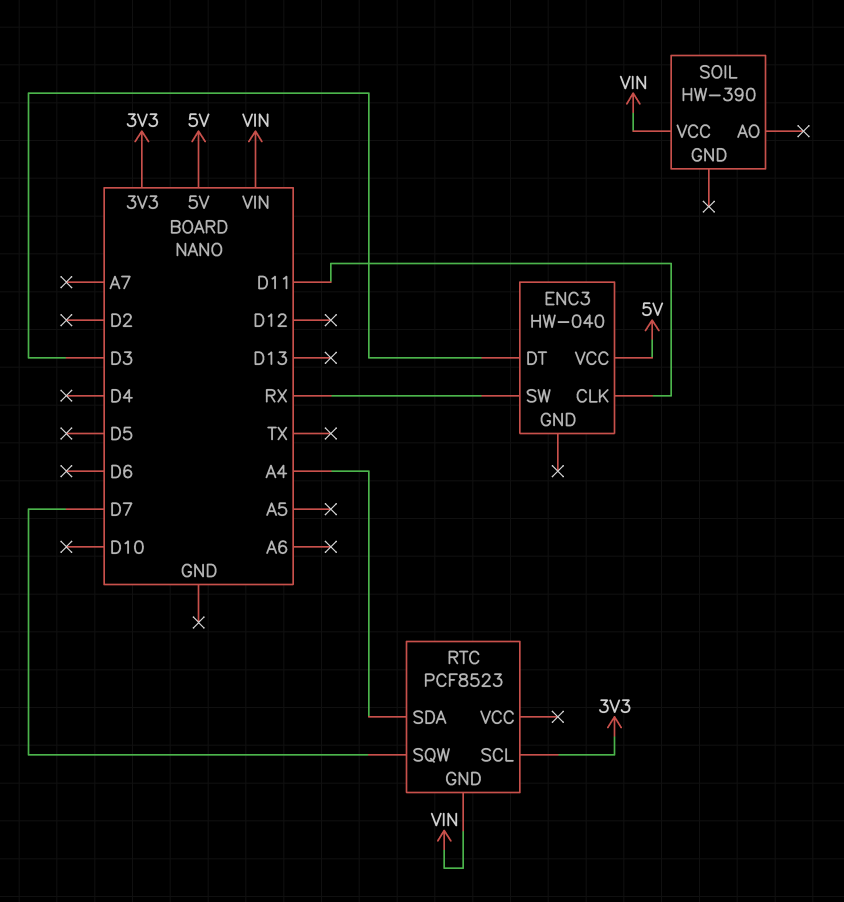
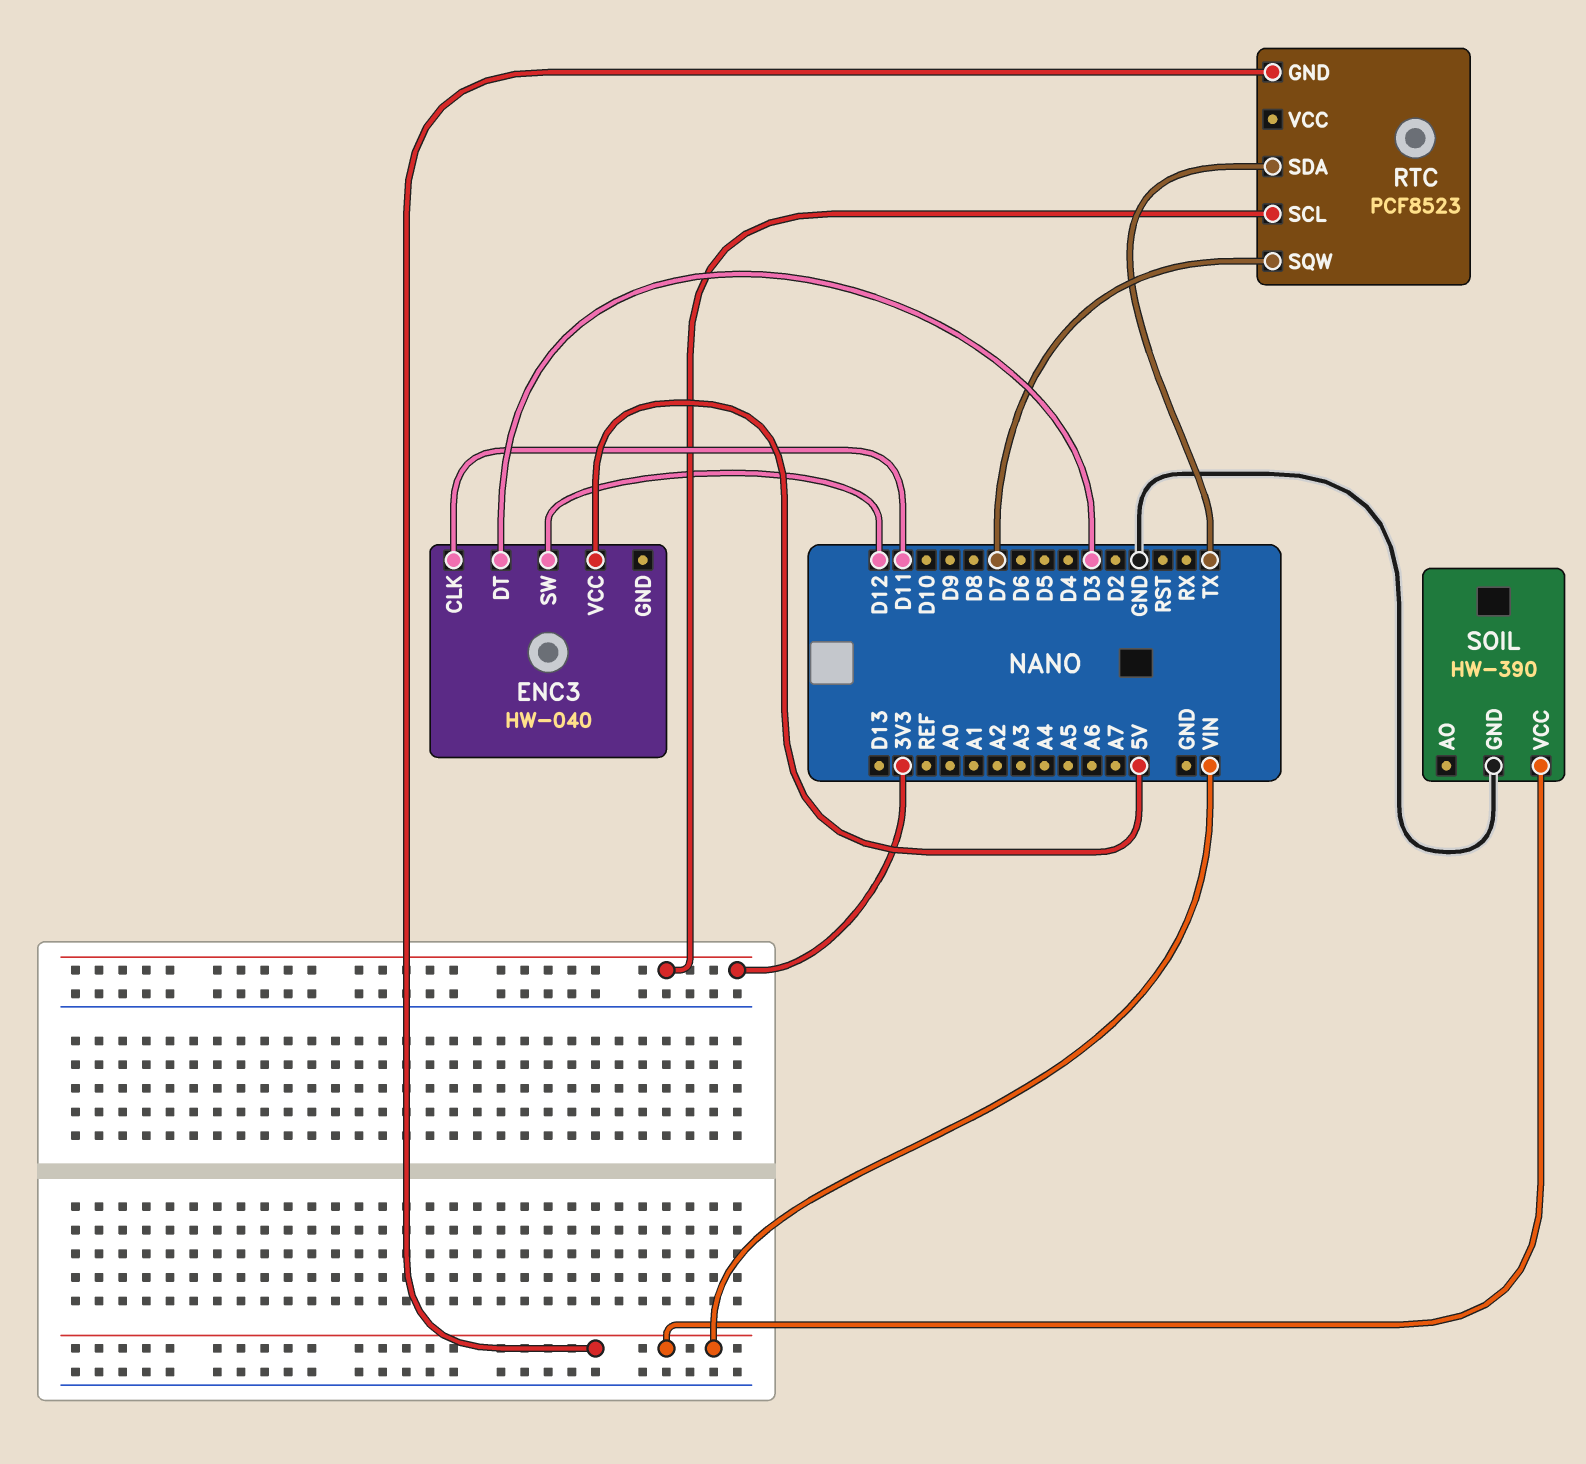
ENC3 pin SW: RX -> D12
RTC pin SDA: A4 -> TX
SOIL pin GND: none -> GND

